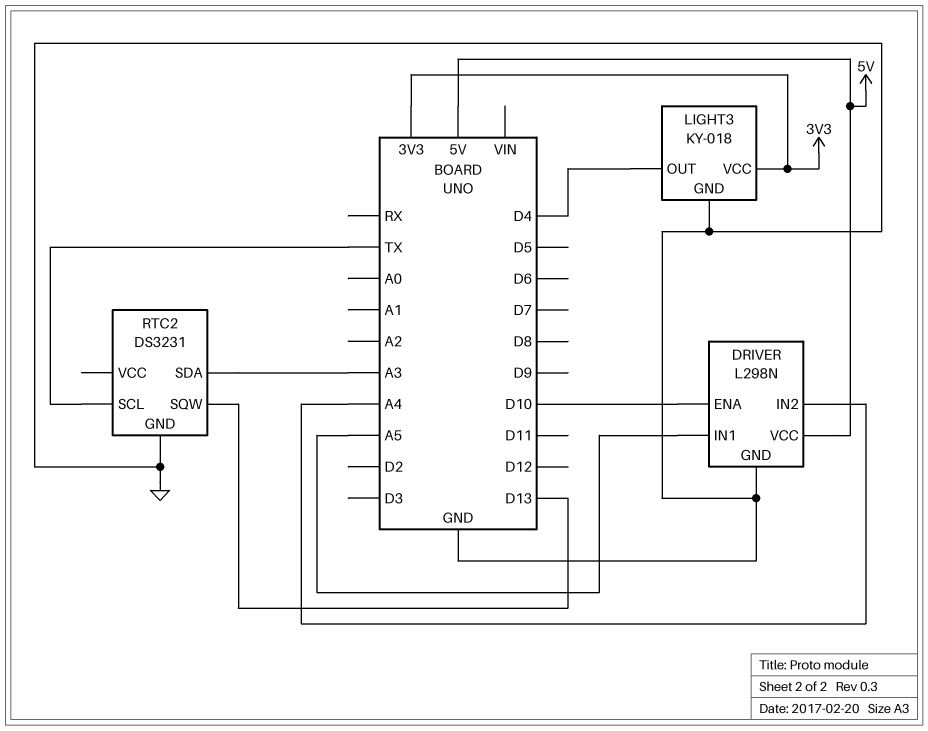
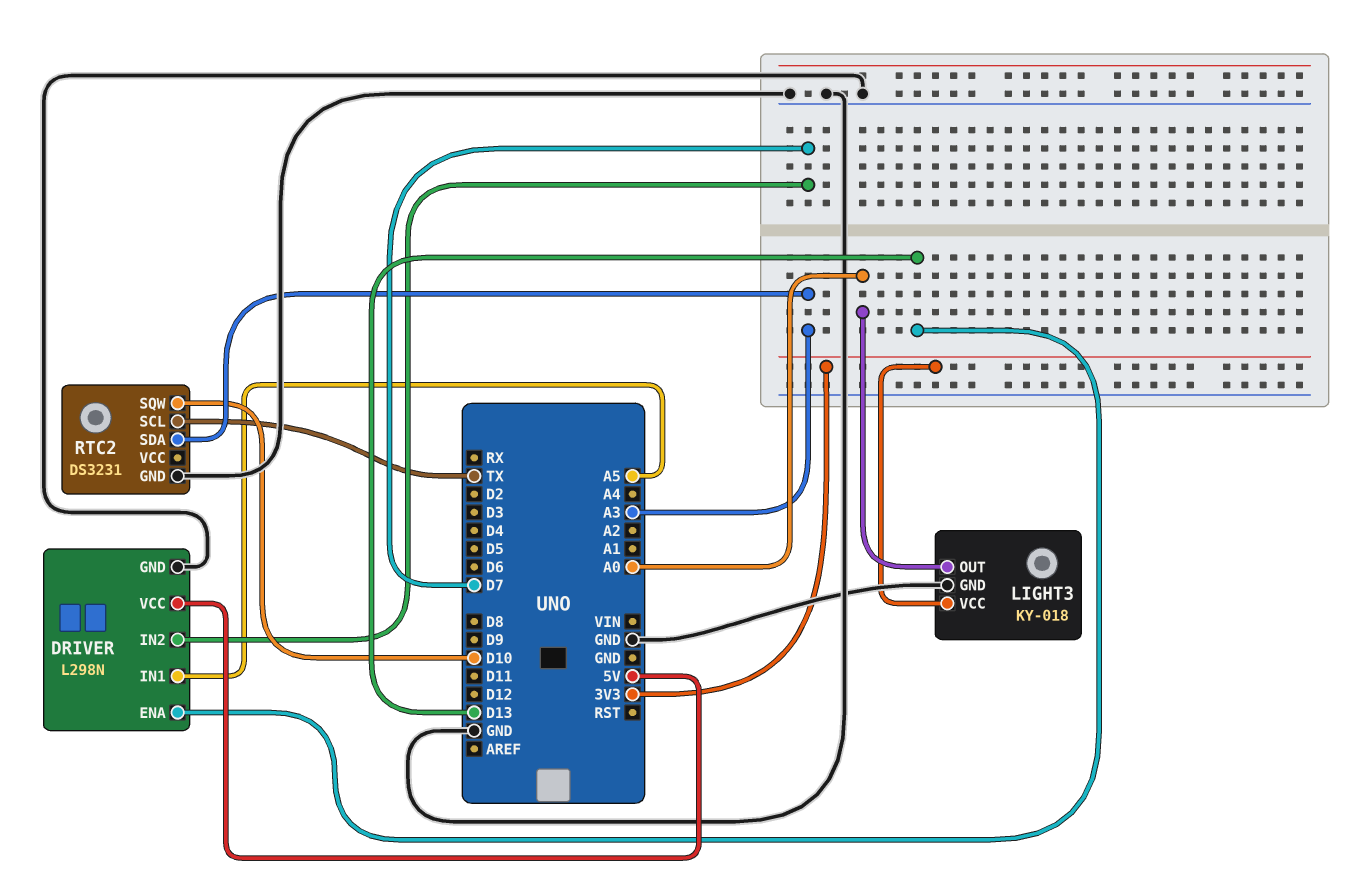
DRIVER pin ENA: D10 -> D13
DRIVER pin IN2: A4 -> D7
LIGHT3 pin OUT: D4 -> A0
RTC2 pin SQW: D13 -> D10

